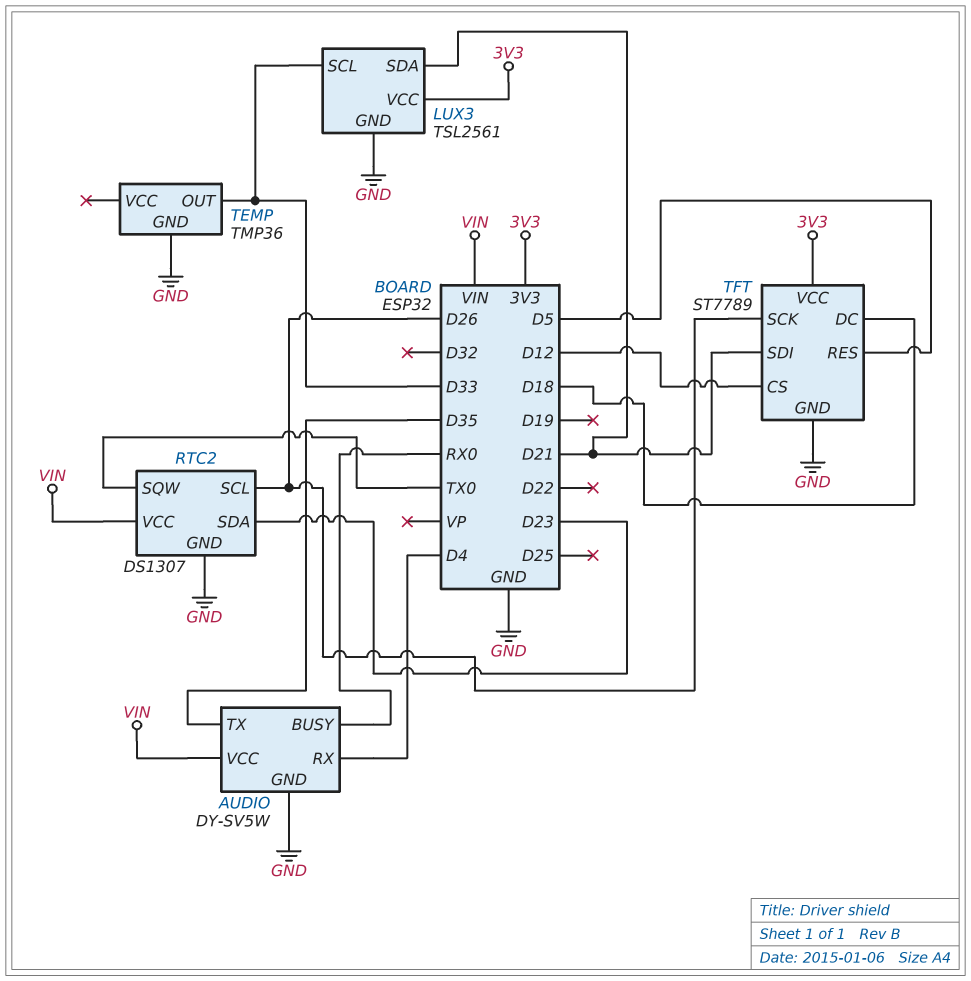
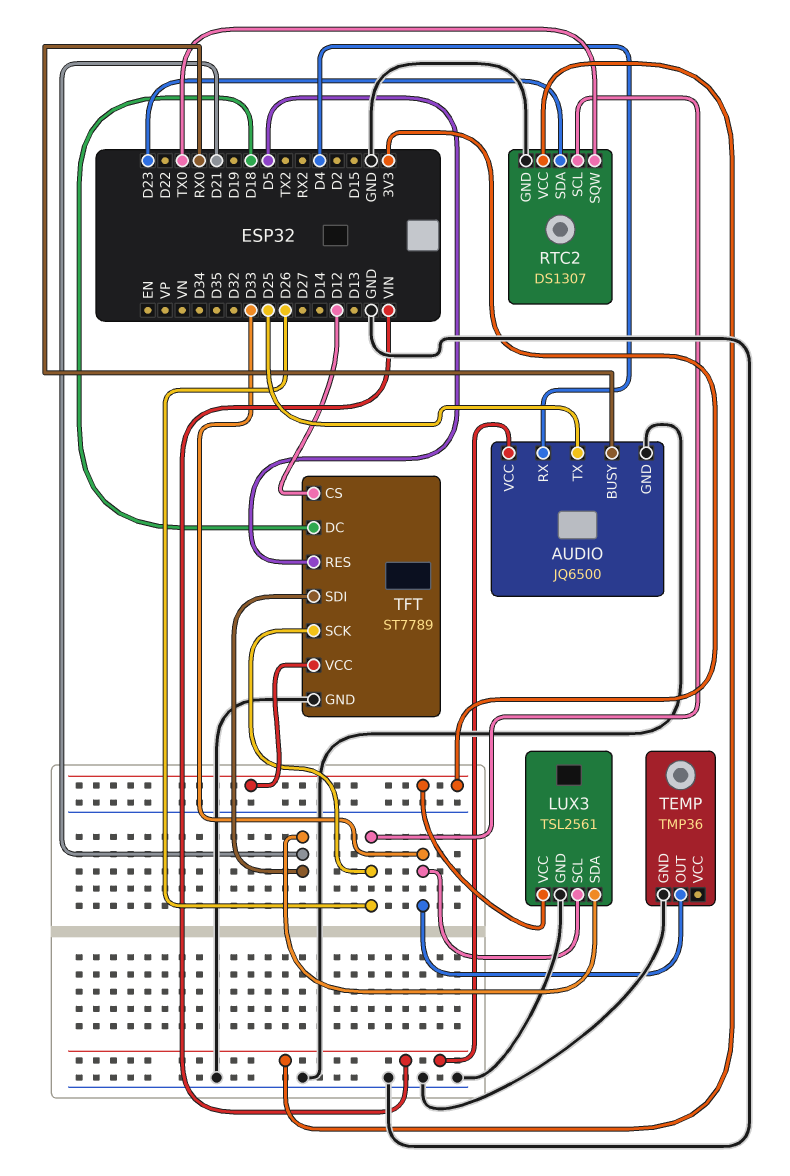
AUDIO: DY-SV5W -> JQ6500
AUDIO pin TX: D35 -> D25

